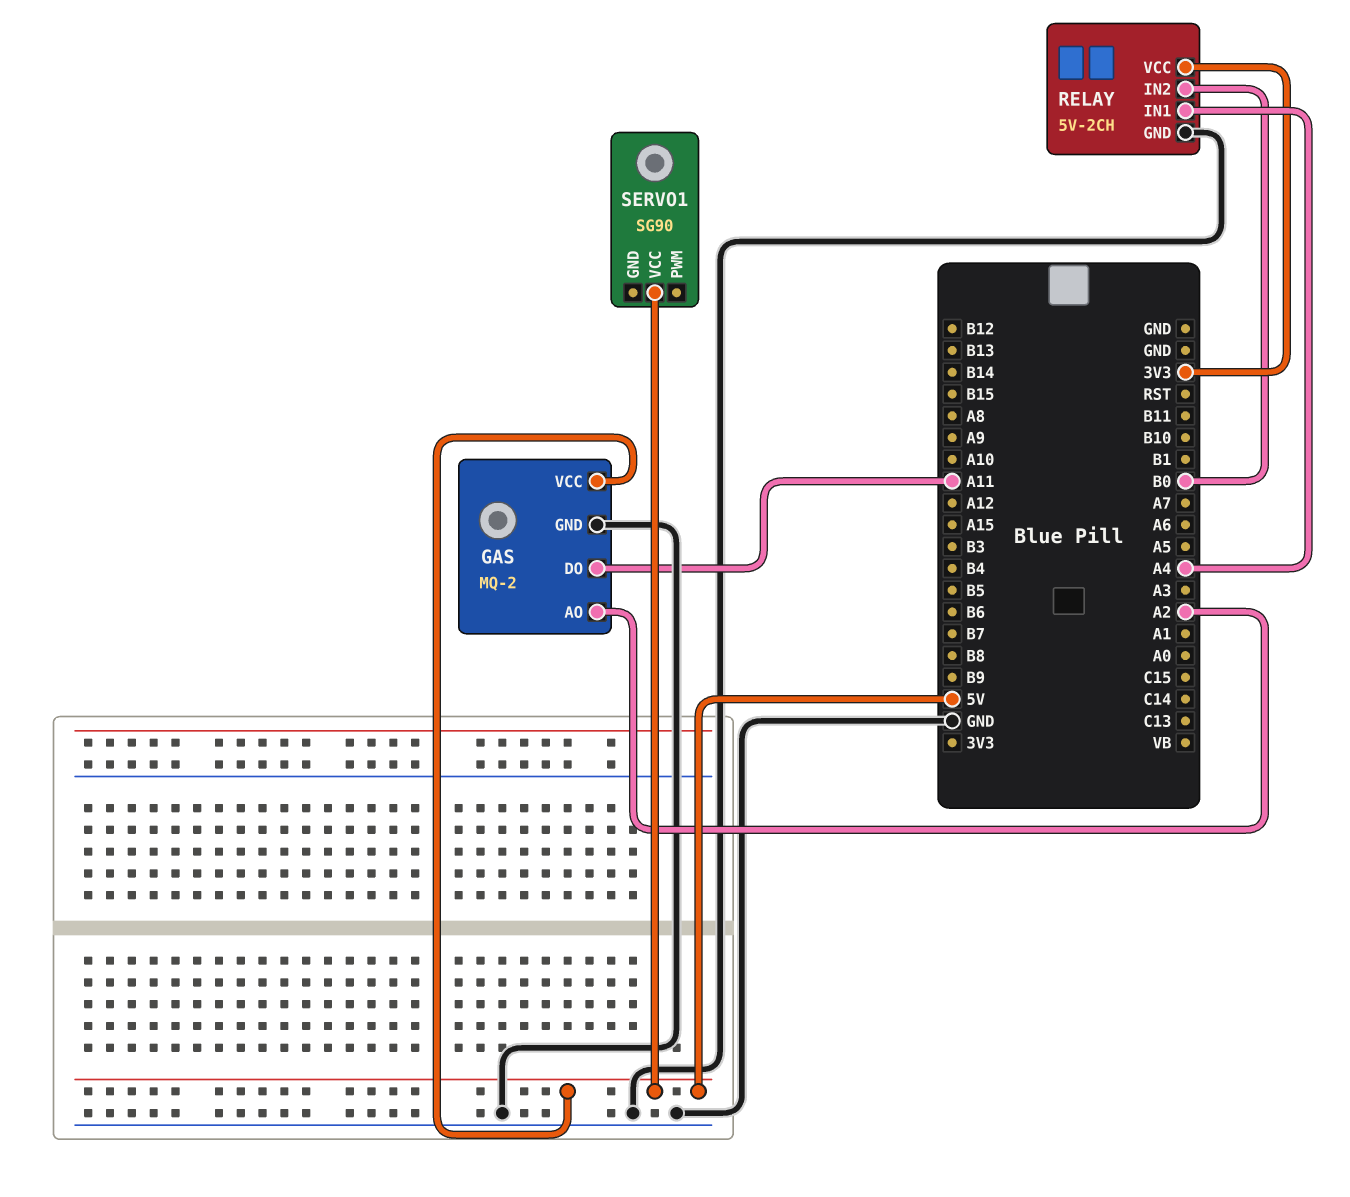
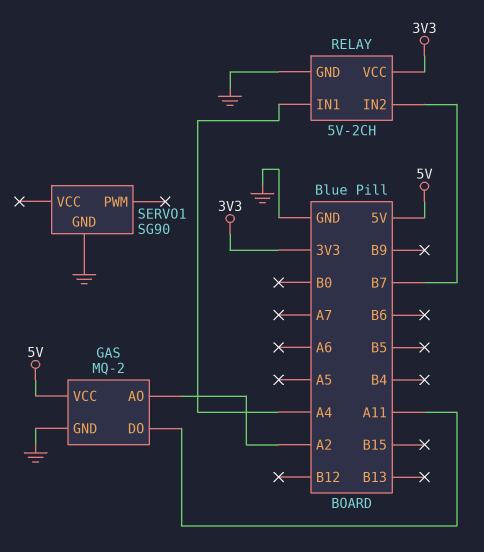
RELAY pin IN2: B0 -> B7
SERVO1 pin GND: none -> GND
SERVO1 pin VCC: 5V -> none

